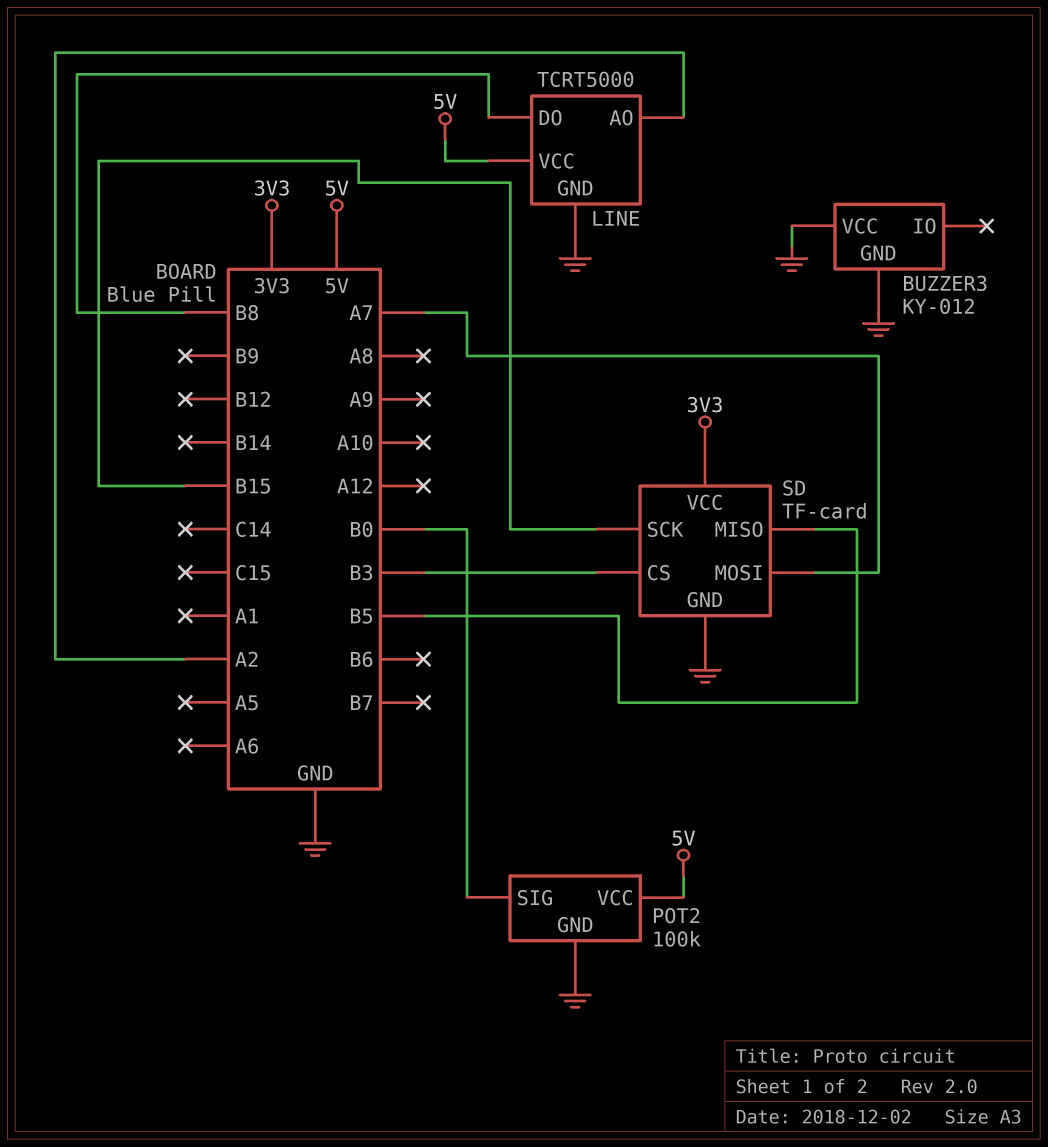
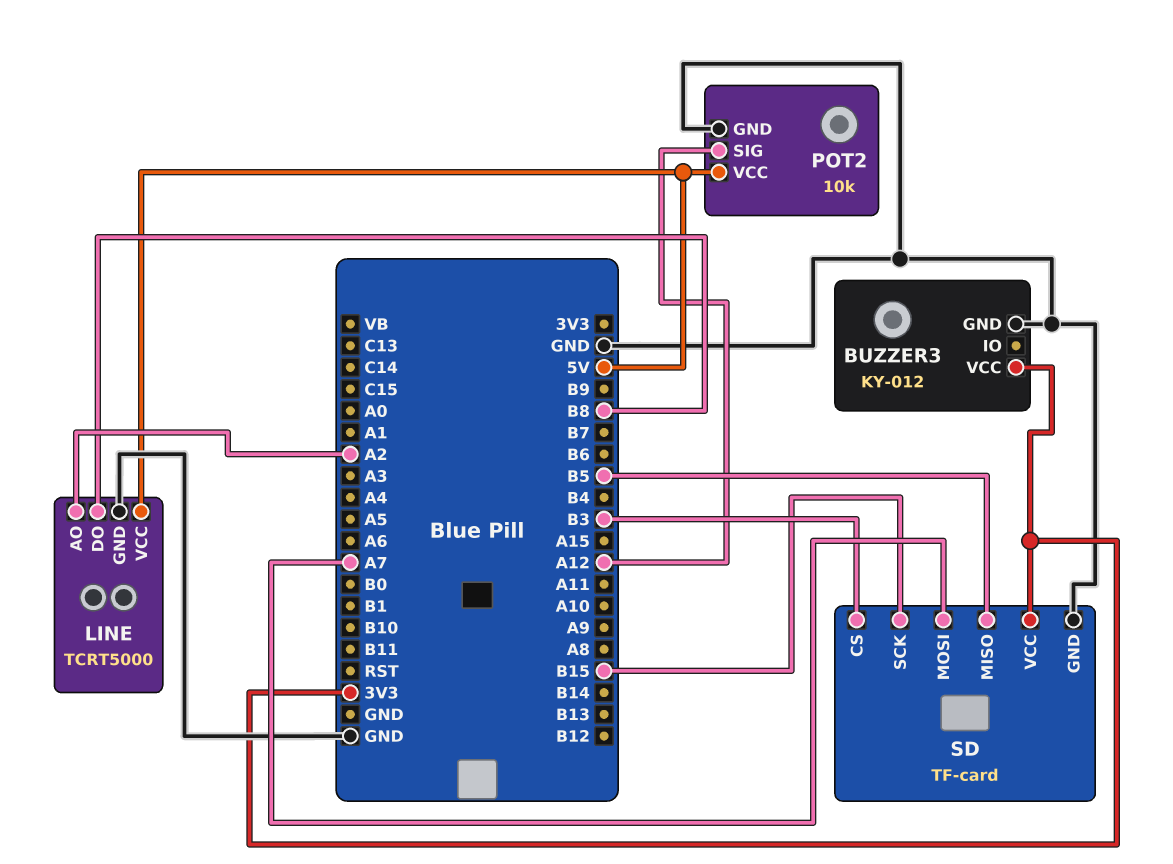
BUZZER3 pin VCC: GND -> 3V3
POT2: 100k -> 10k
POT2 pin SIG: B0 -> A12

